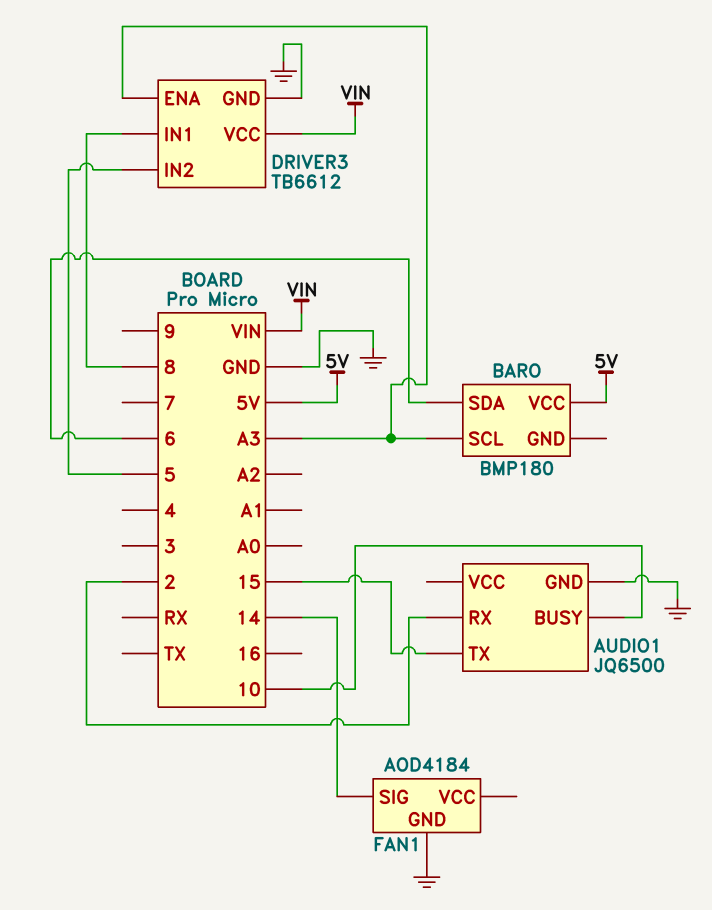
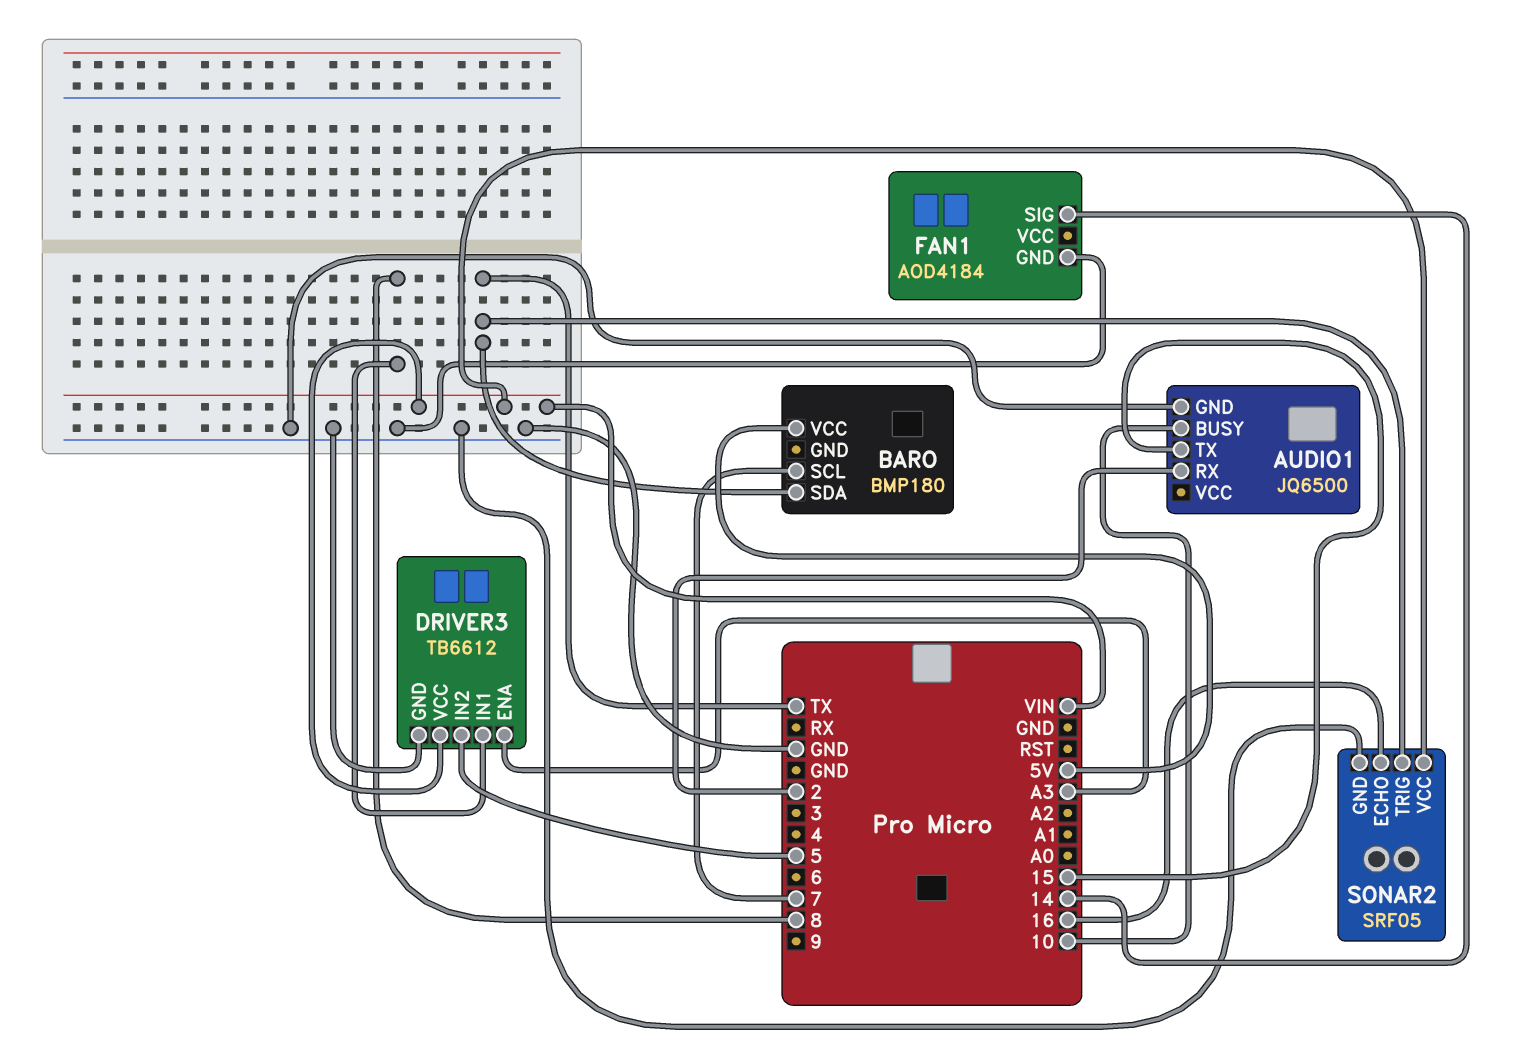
BARO pin SCL: A3 -> 7
BARO pin SDA: 6 -> TX
SONAR2: none -> SRF05
SONAR2 pin ECHO: none -> 16
SONAR2 pin GND: none -> GND
SONAR2 pin TRIG: none -> TX
SONAR2 pin VCC: none -> VIN

